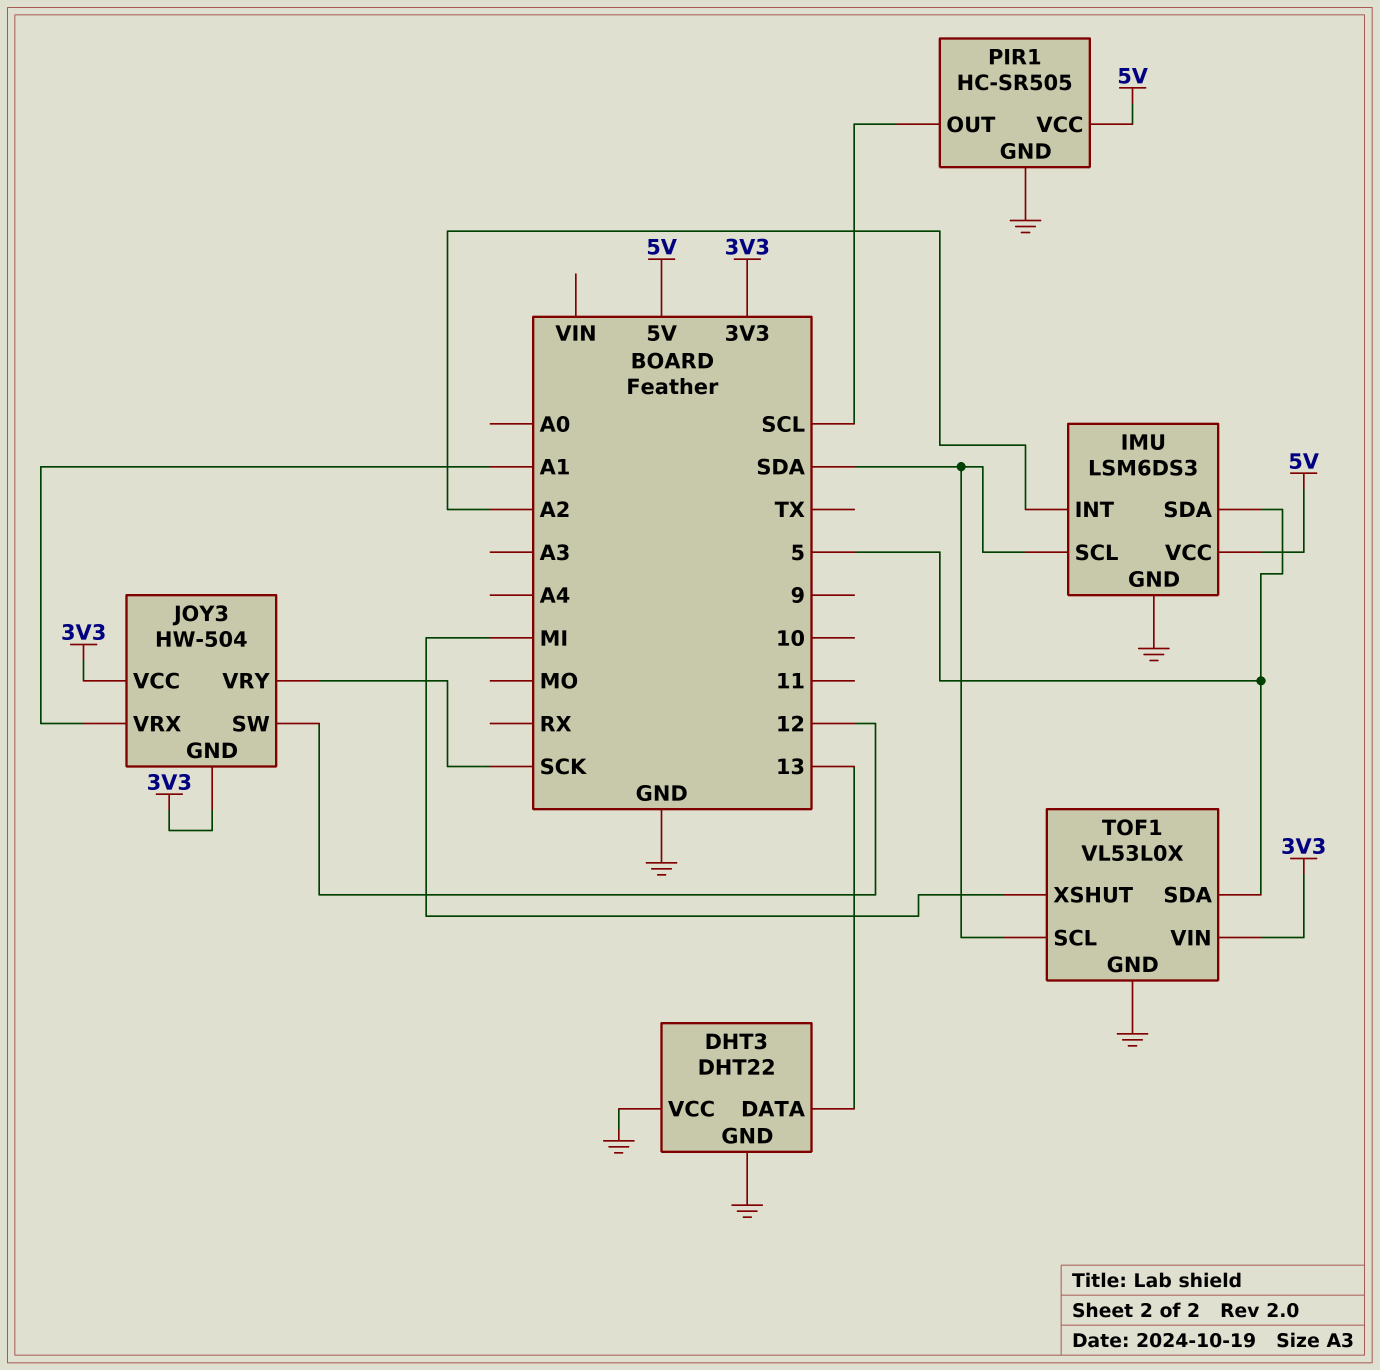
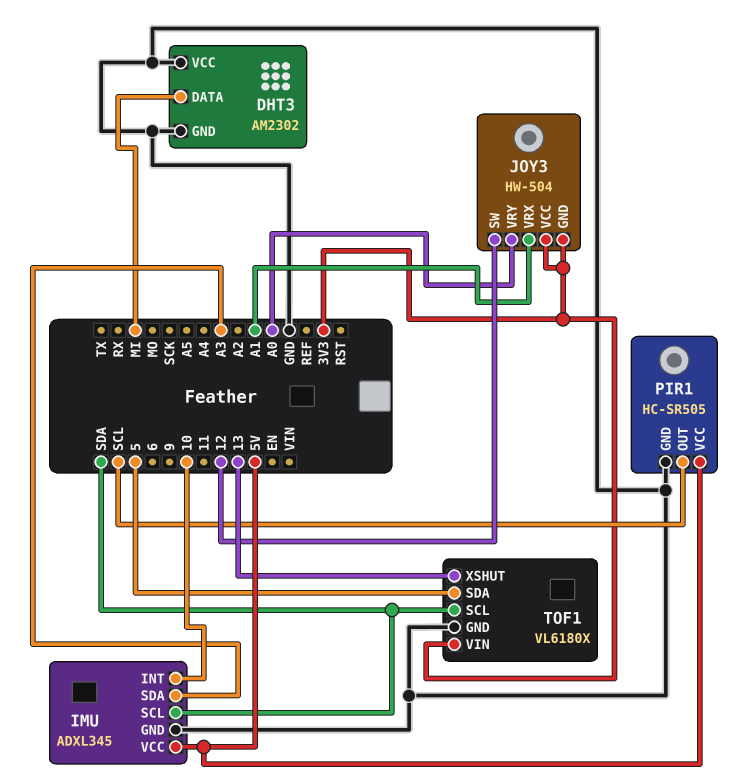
DHT3: DHT22 -> AM2302
DHT3 pin DATA: 13 -> MI
IMU: LSM6DS3 -> ADXL345
IMU pin INT: A2 -> 10
IMU pin SDA: 5 -> A3
JOY3 pin VRY: SCK -> A0
TOF1: VL53L0X -> VL6180X
TOF1 pin XSHUT: MI -> 13

